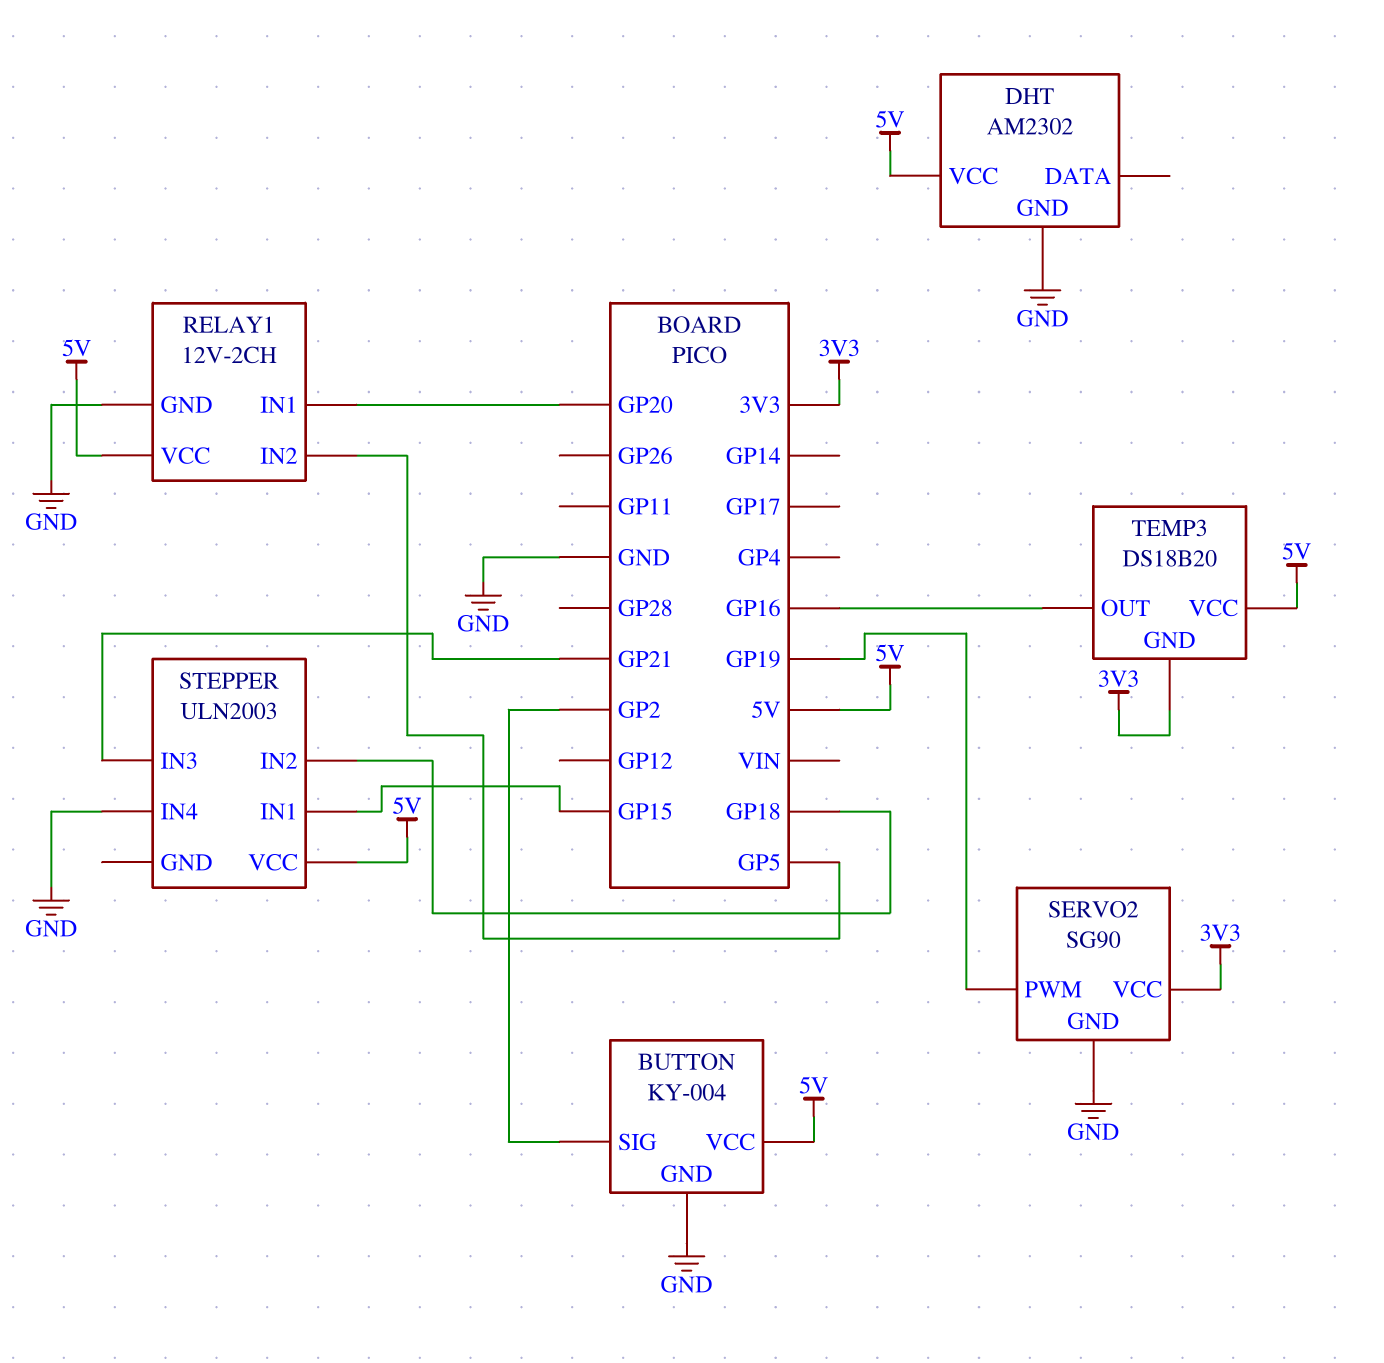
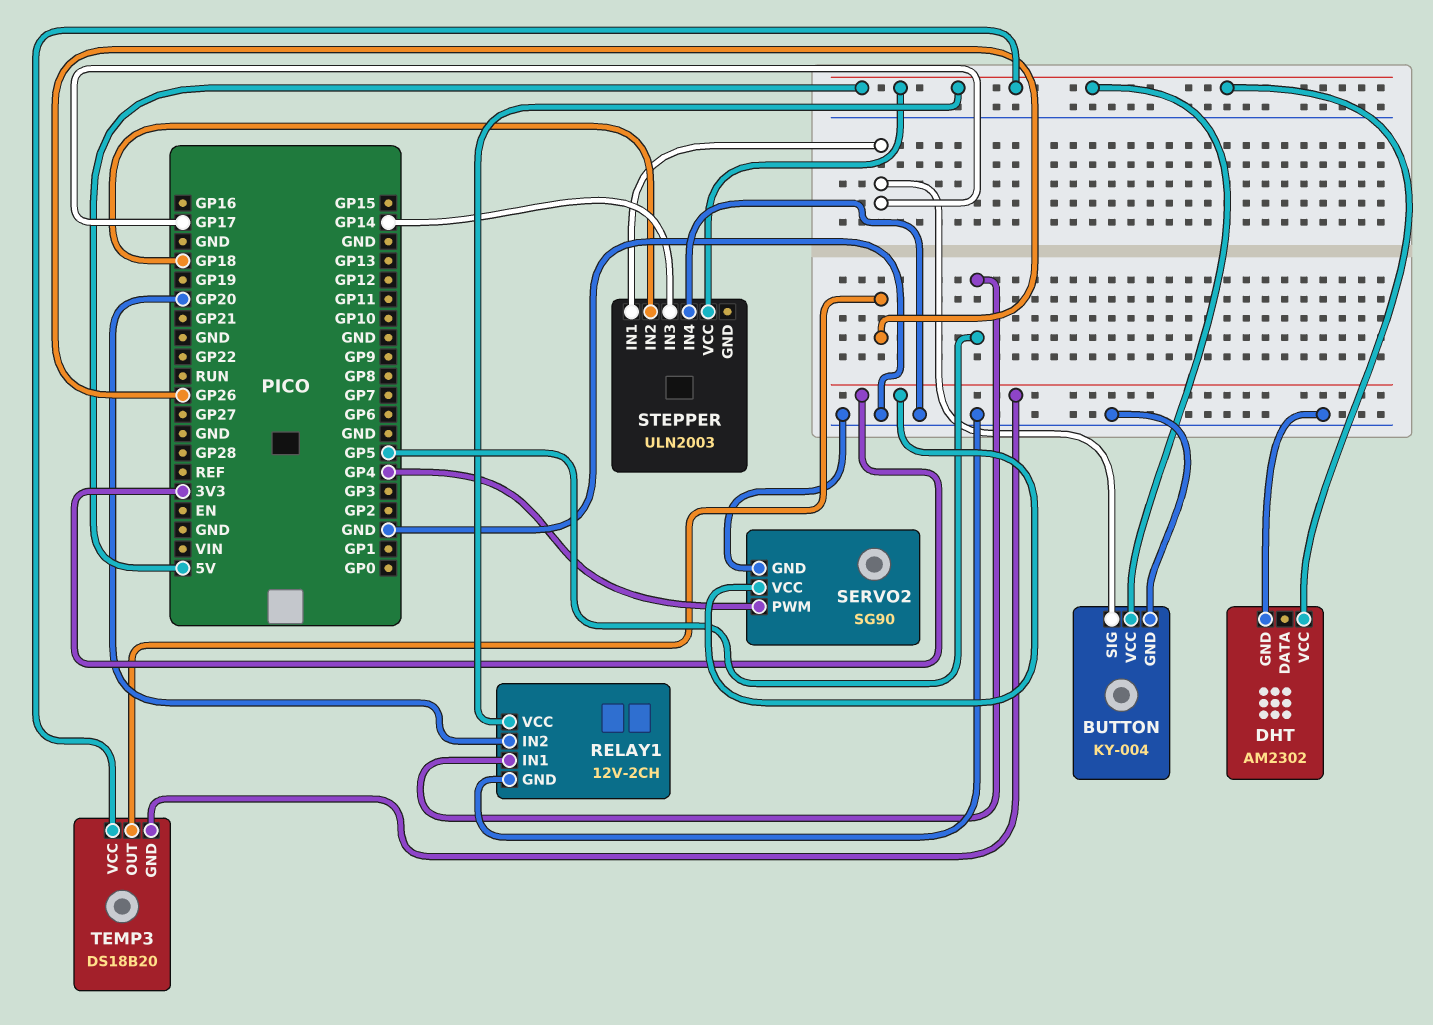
BUTTON pin SIG: GP2 -> GP17
RELAY1 pin IN1: GP20 -> GP5
RELAY1 pin IN2: GP5 -> GP20
SERVO2 pin PWM: GP19 -> GP4
STEPPER pin IN1: GP15 -> GP17
STEPPER pin IN3: GP21 -> GP14
TEMP3 pin OUT: GP16 -> GP26

